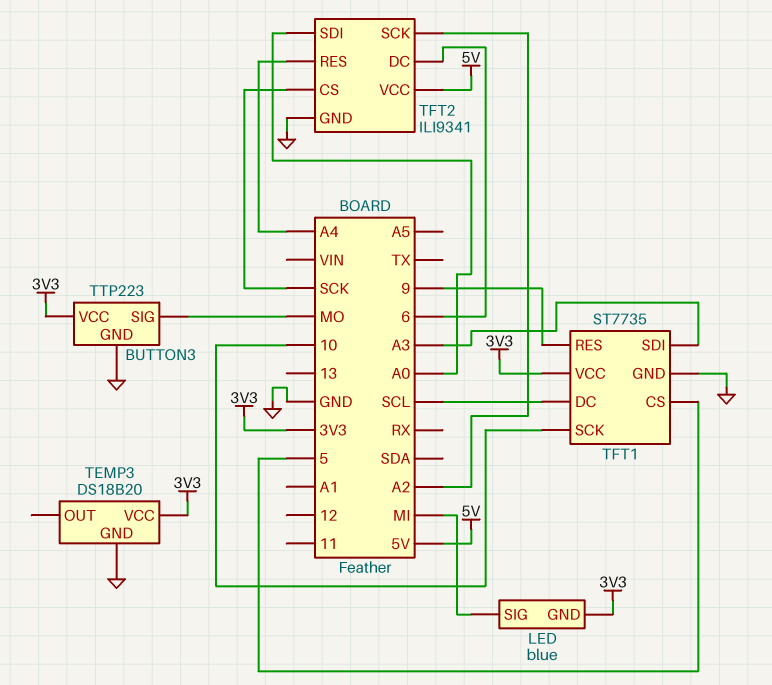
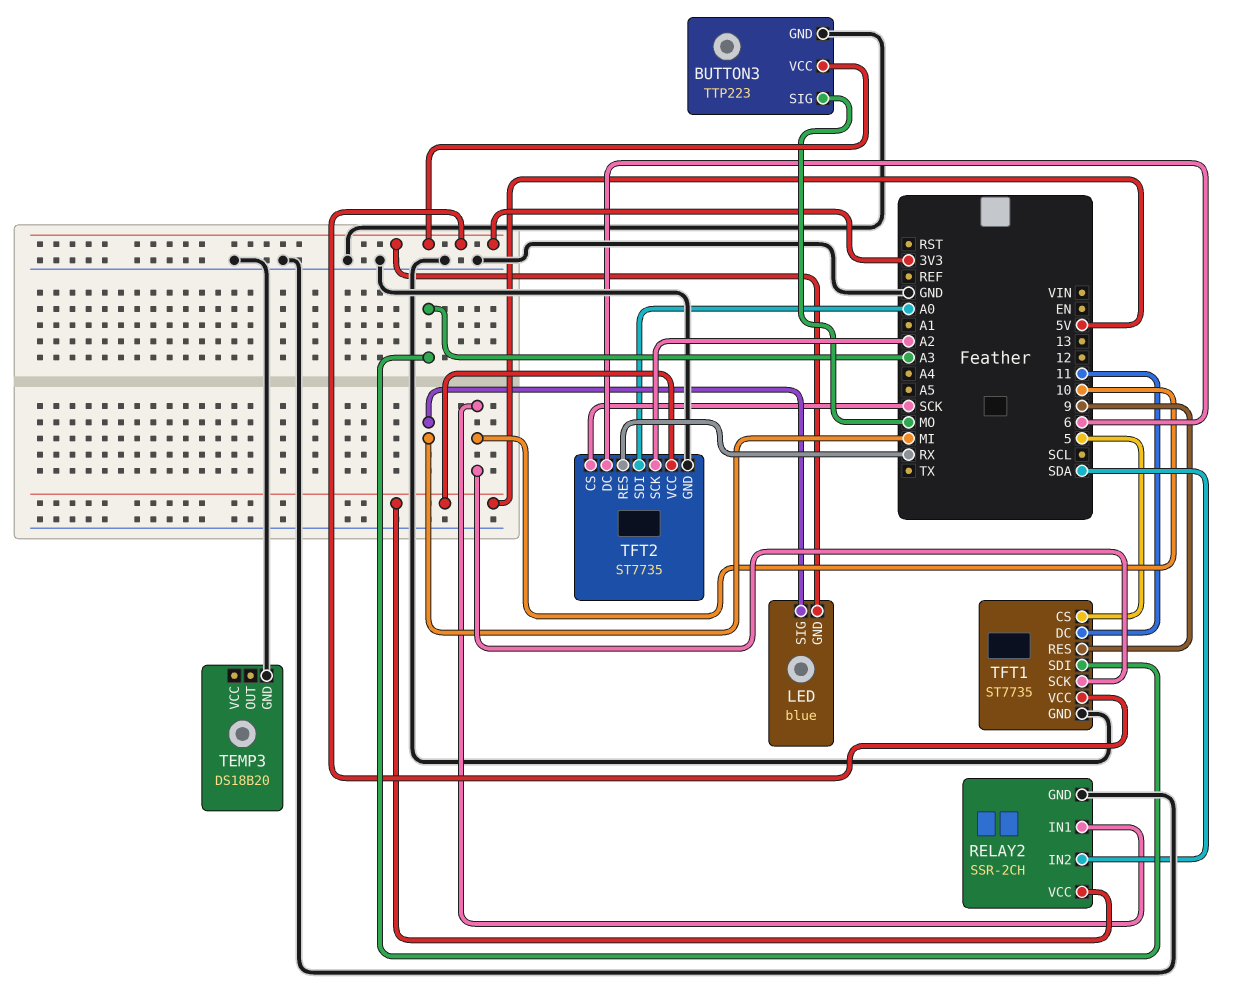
RELAY2: none -> SSR-2CH
RELAY2 pin GND: none -> GND
RELAY2 pin IN1: none -> 10
RELAY2 pin IN2: none -> SDA
RELAY2 pin VCC: none -> 5V
TEMP3 pin VCC: 3V3 -> none
TFT1 pin DC: SCL -> 11
TFT2: ILI9341 -> ST7735
TFT2 pin RES: A4 -> RX

